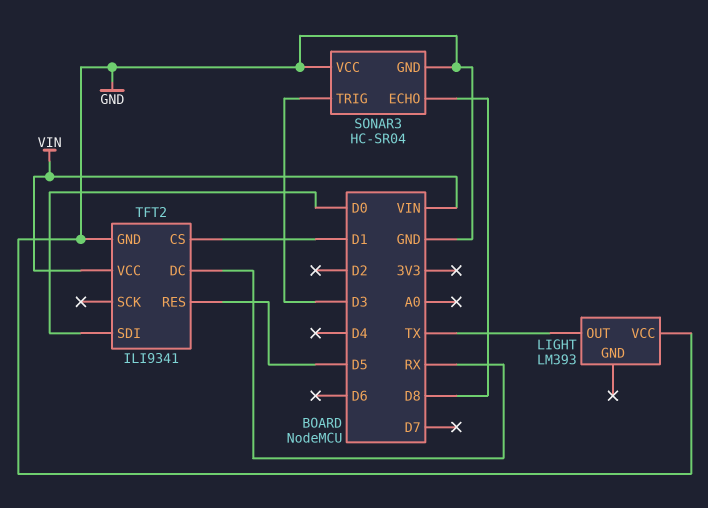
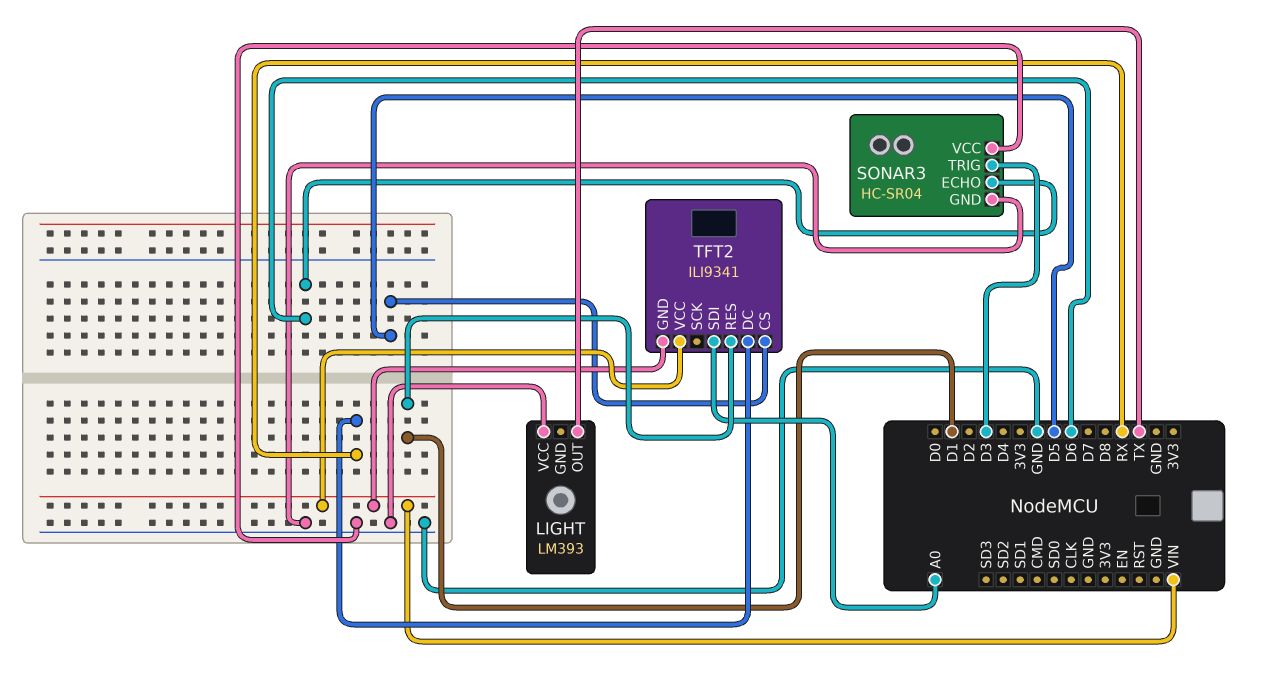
SONAR3 pin ECHO: D8 -> D6
TFT2 pin CS: D1 -> D5
TFT2 pin GND: GND -> VIN
TFT2 pin RES: D5 -> D1
TFT2 pin SDI: D0 -> A0

